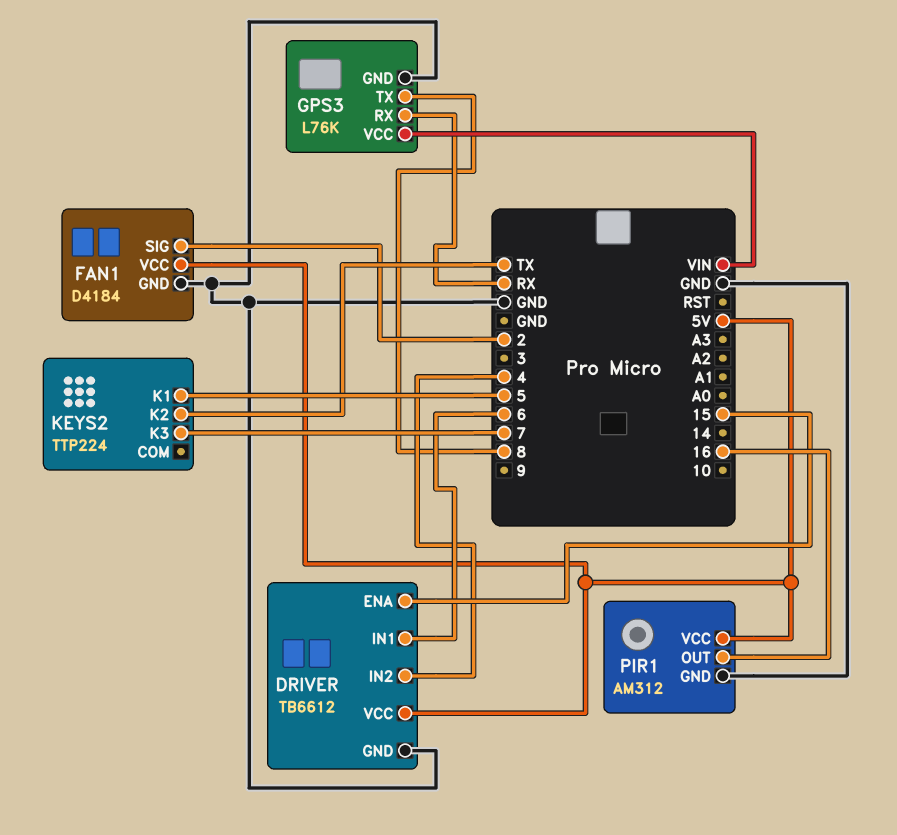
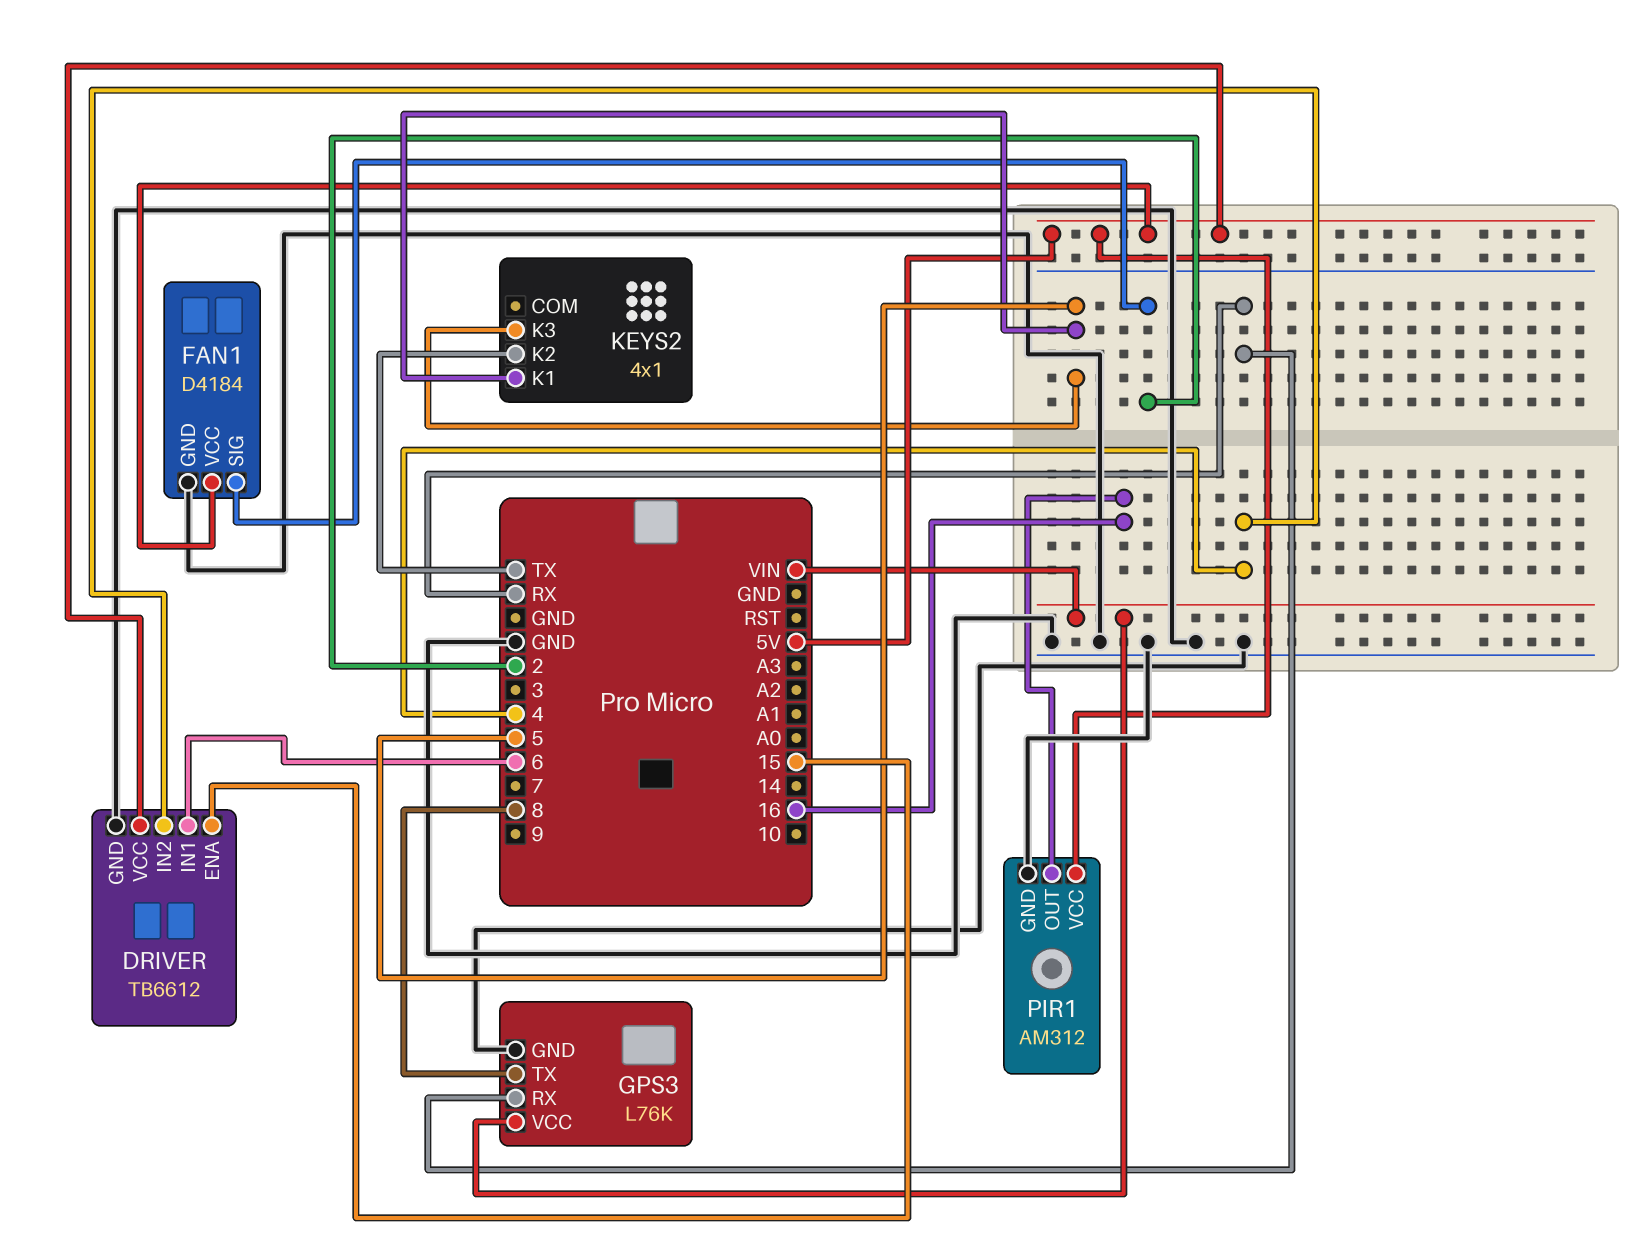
KEYS2: TTP224 -> 4x1
KEYS2 pin K3: 7 -> 5

